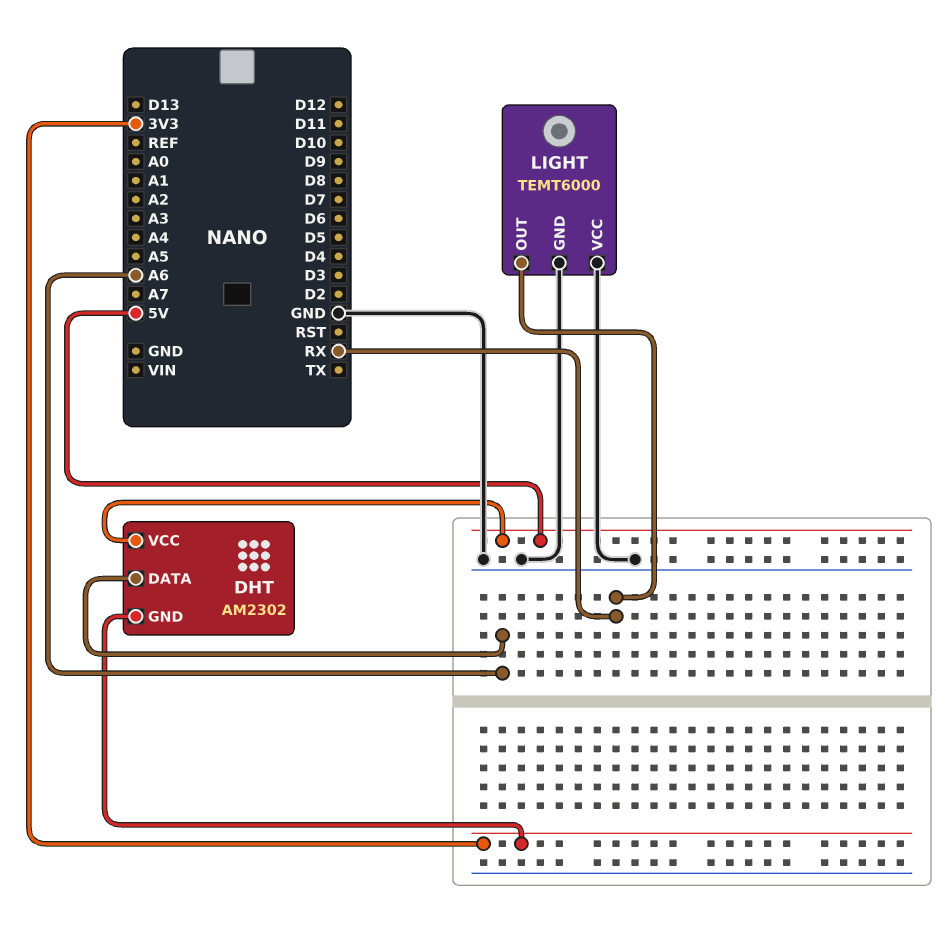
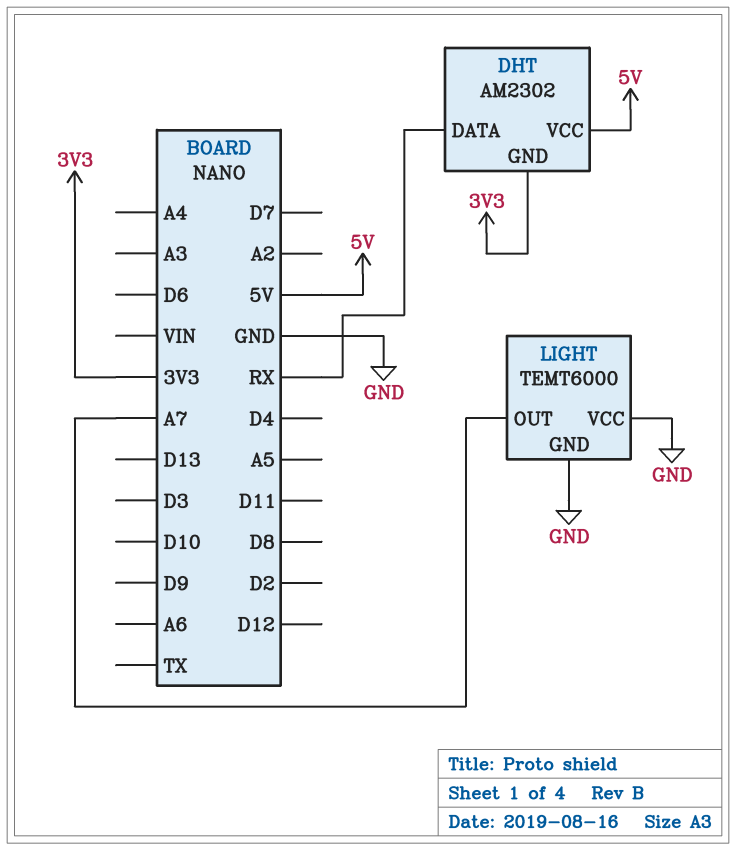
DHT pin DATA: A6 -> RX
LIGHT pin OUT: RX -> A7

